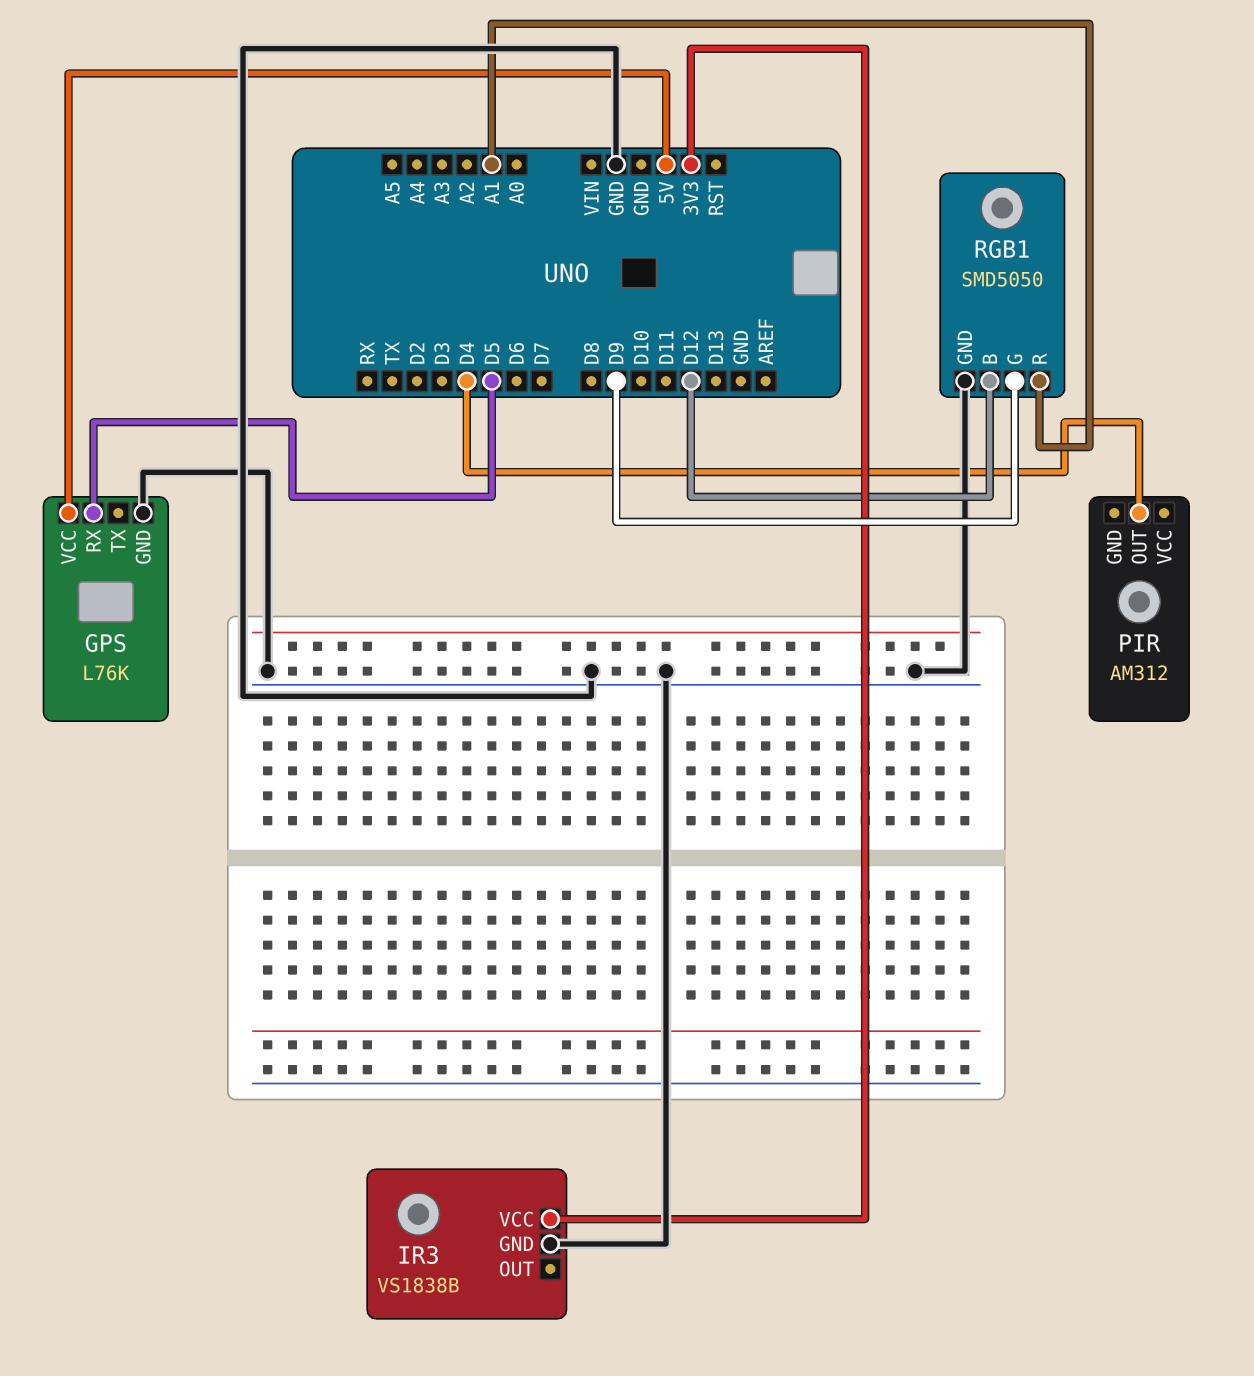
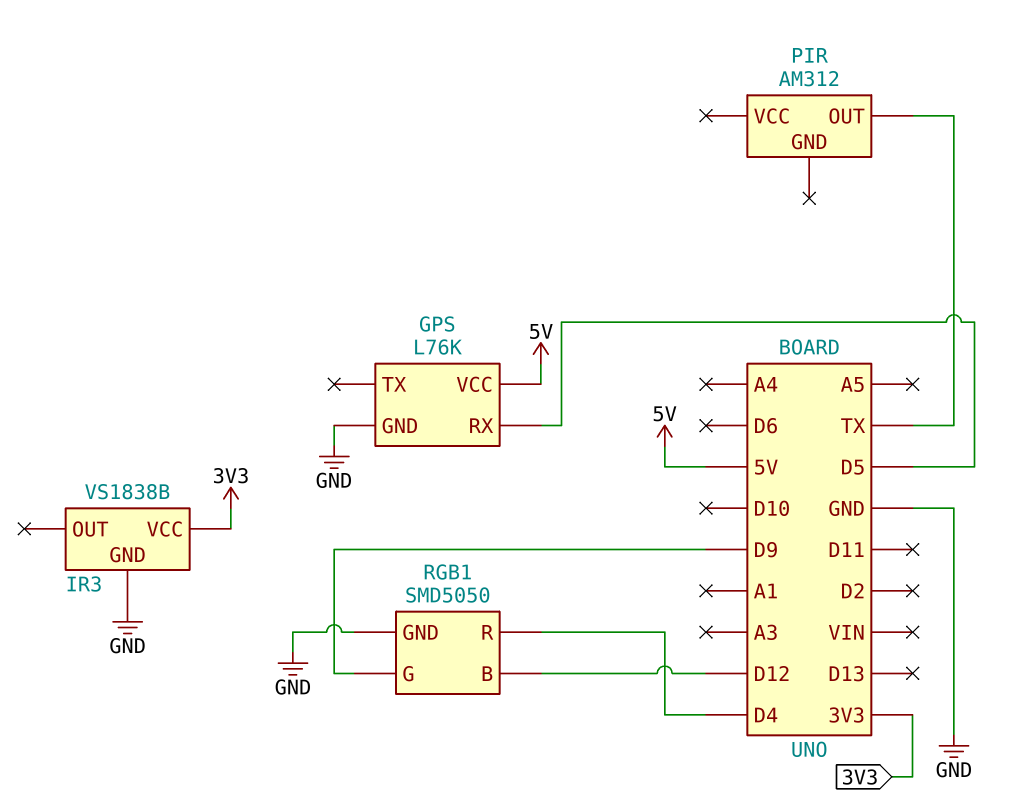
PIR pin OUT: D4 -> TX
RGB1 pin R: A1 -> D4

